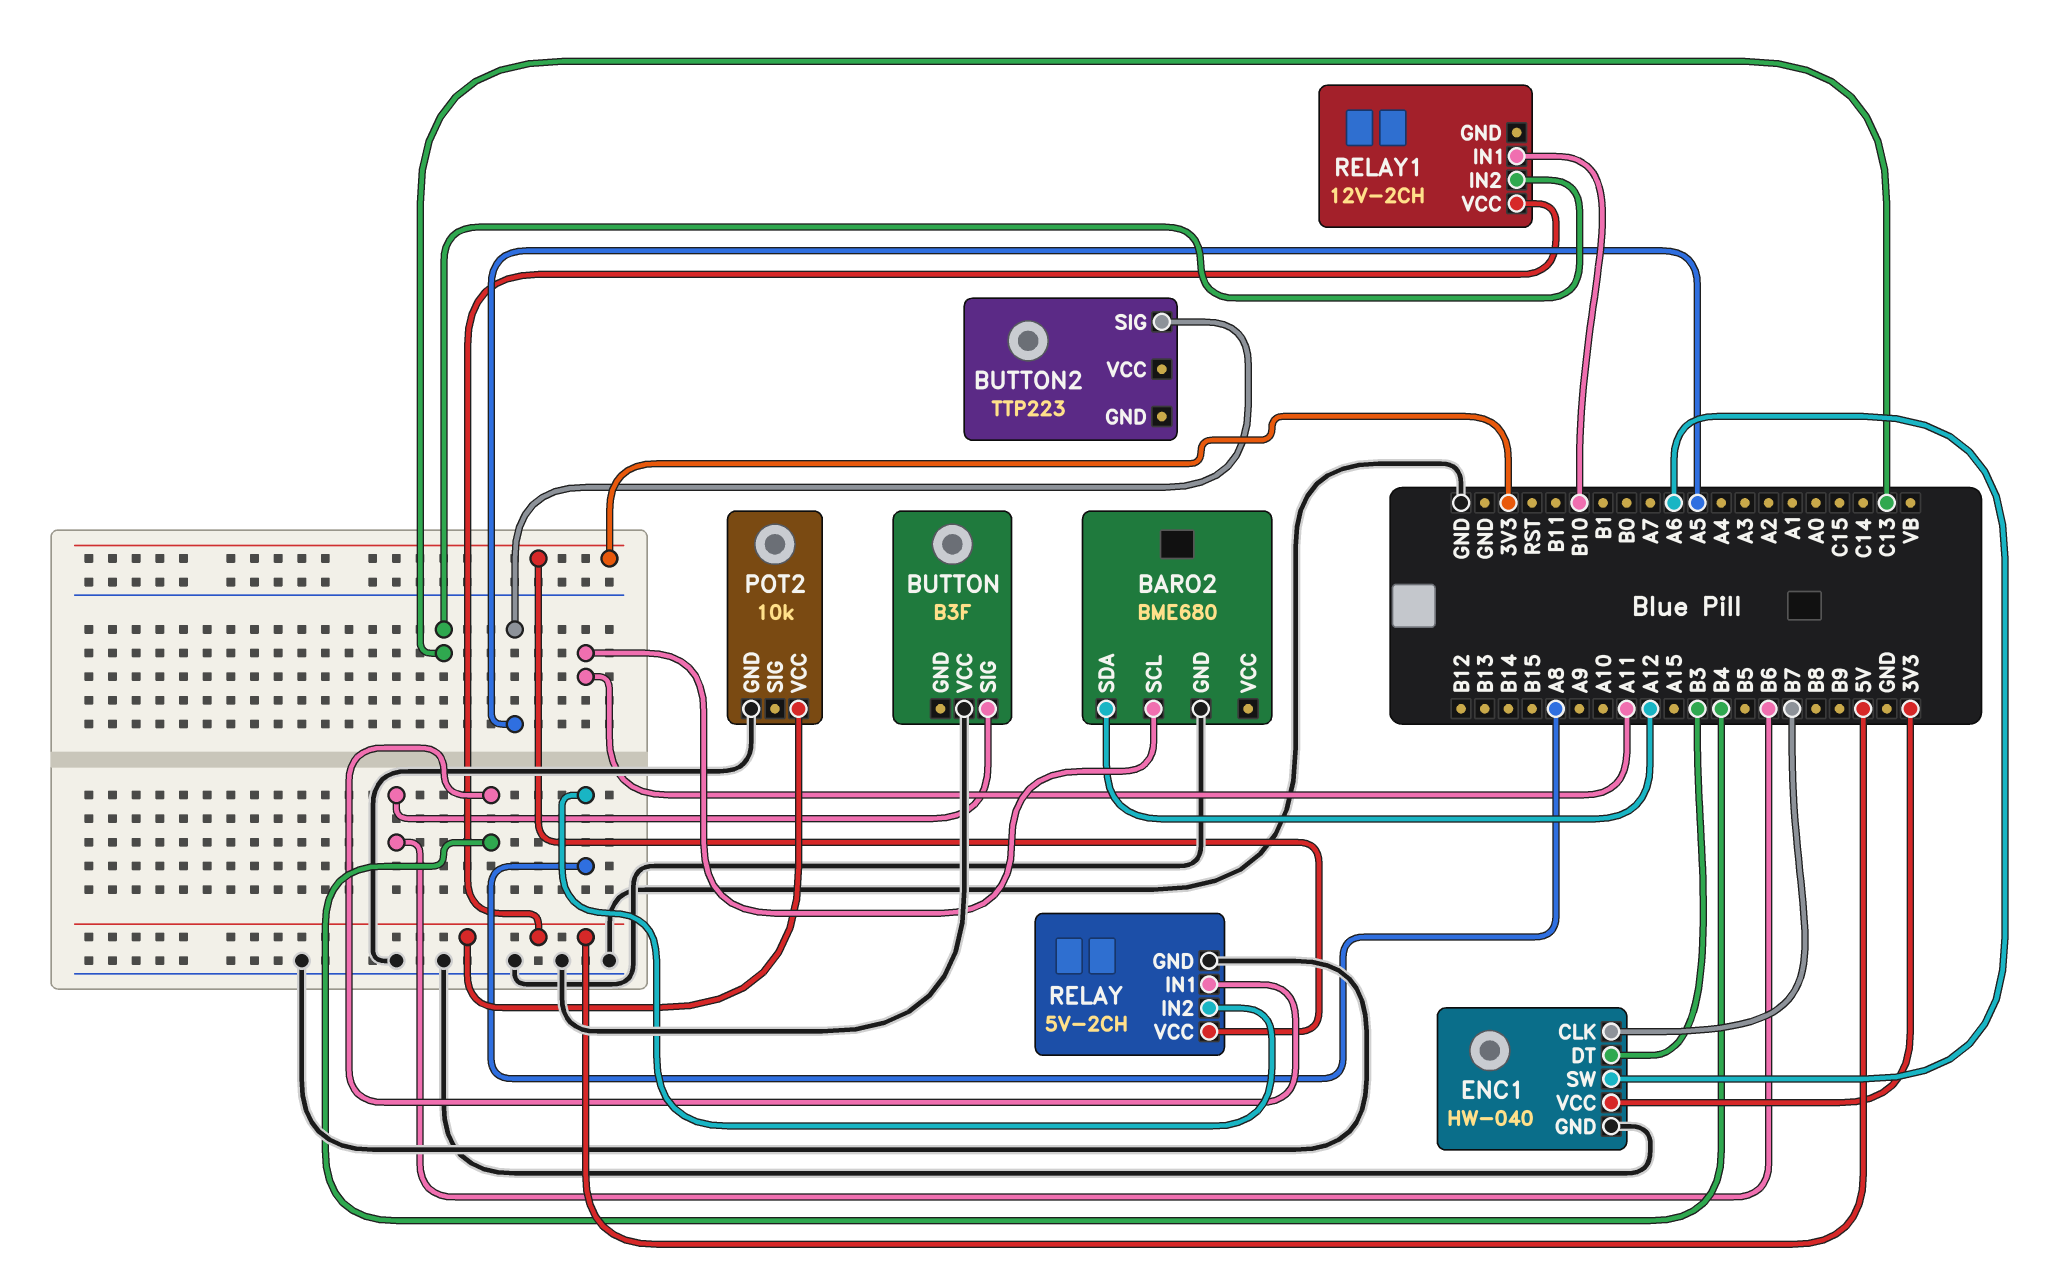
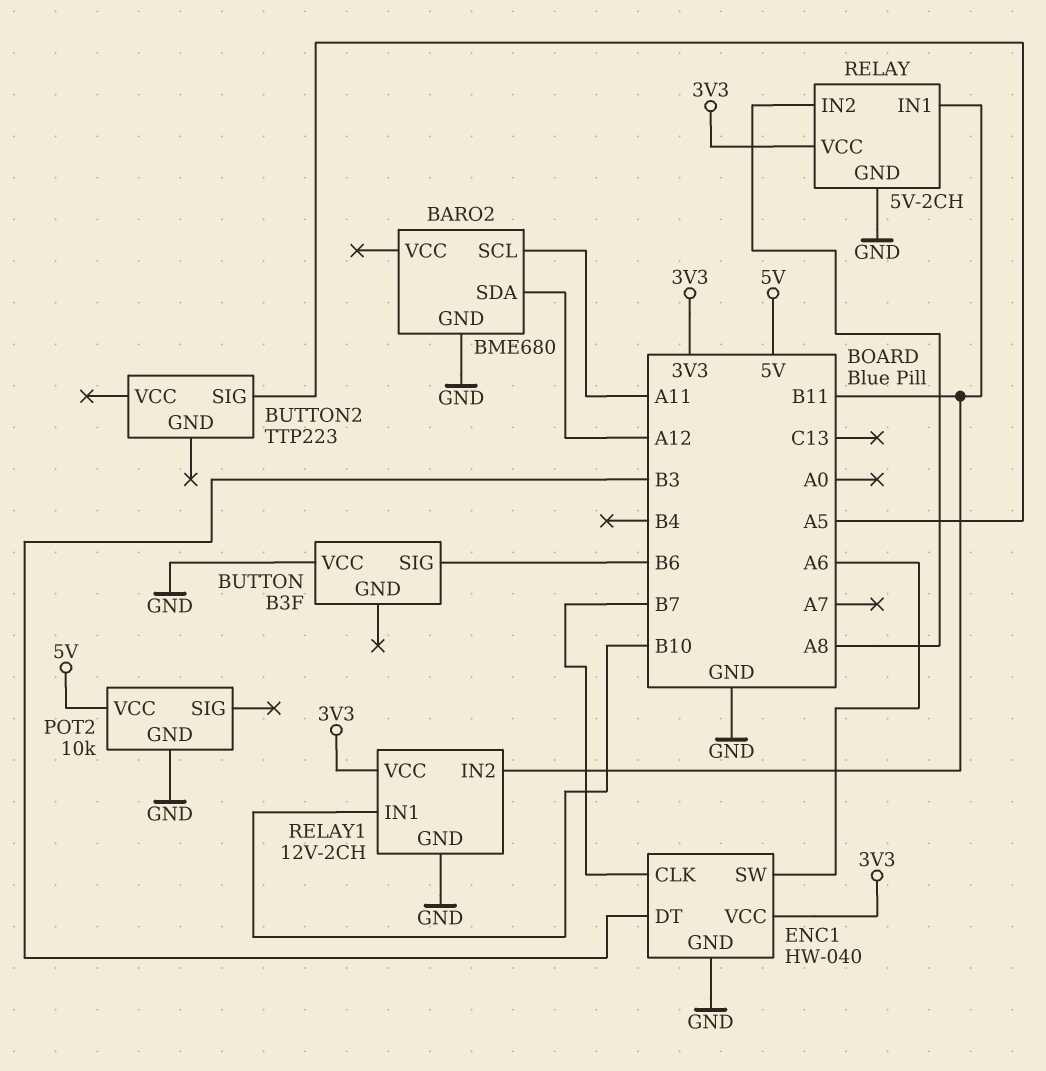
RELAY pin IN1: B4 -> B11
RELAY1 pin GND: none -> GND
RELAY1 pin IN2: C13 -> B11
RELAY1 pin VCC: 5V -> 3V3

